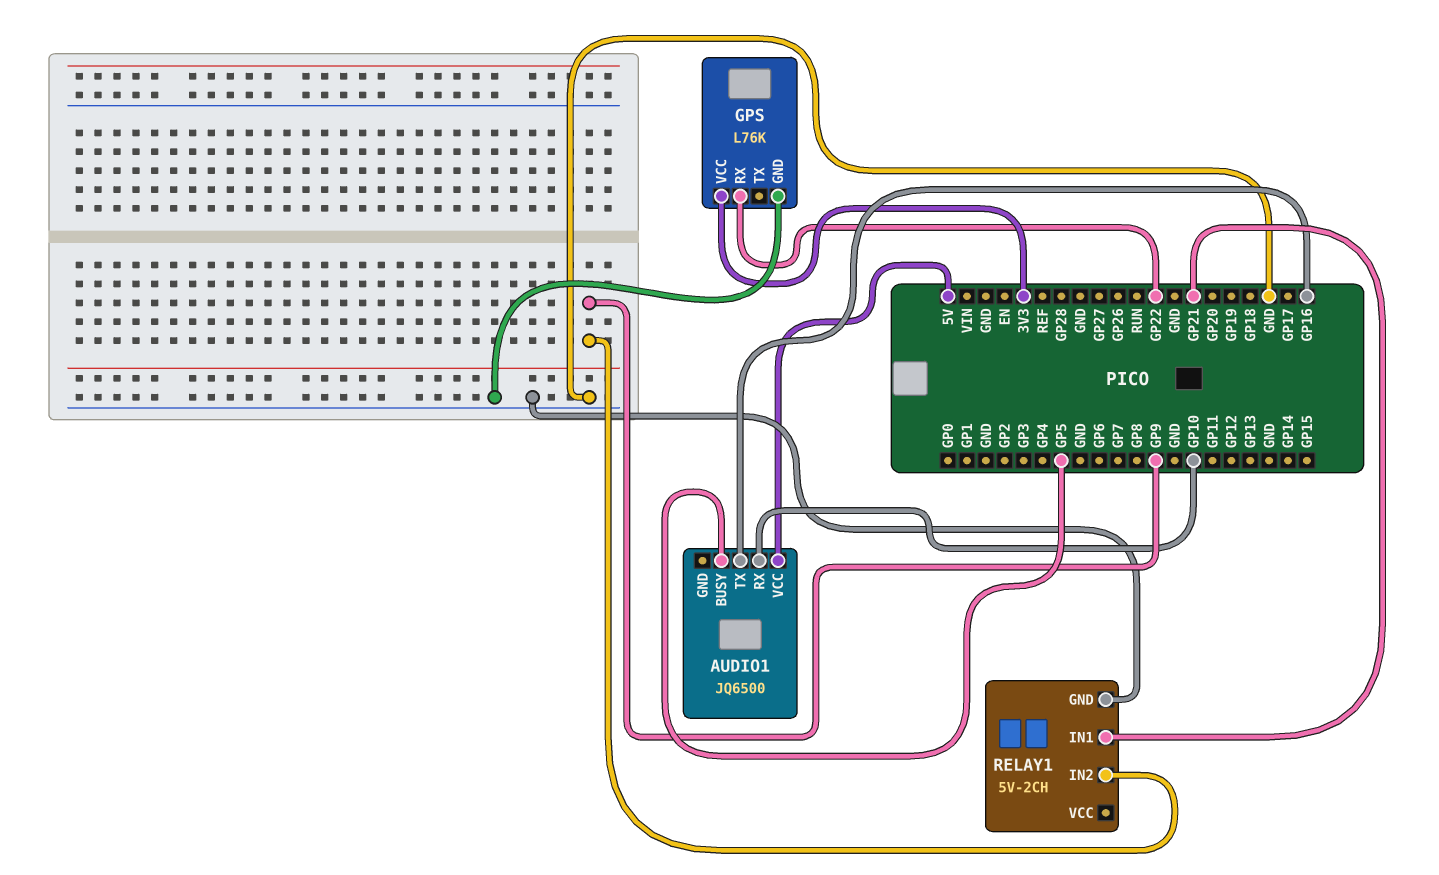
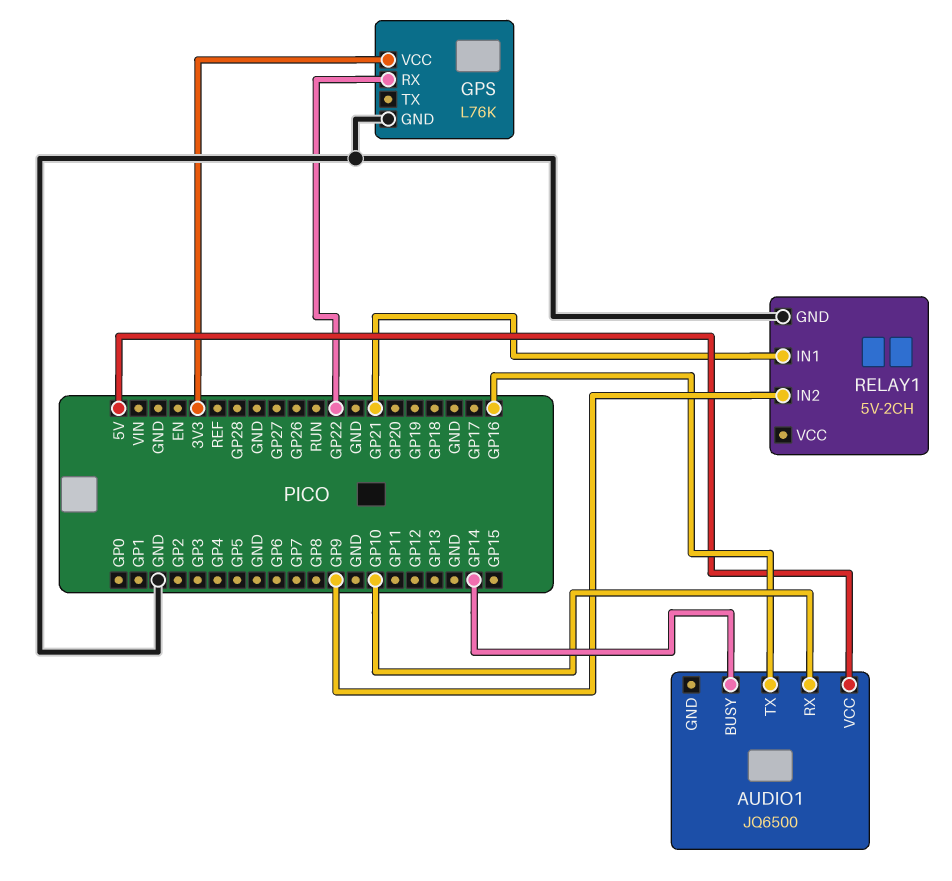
AUDIO1 pin BUSY: GP5 -> GP14

